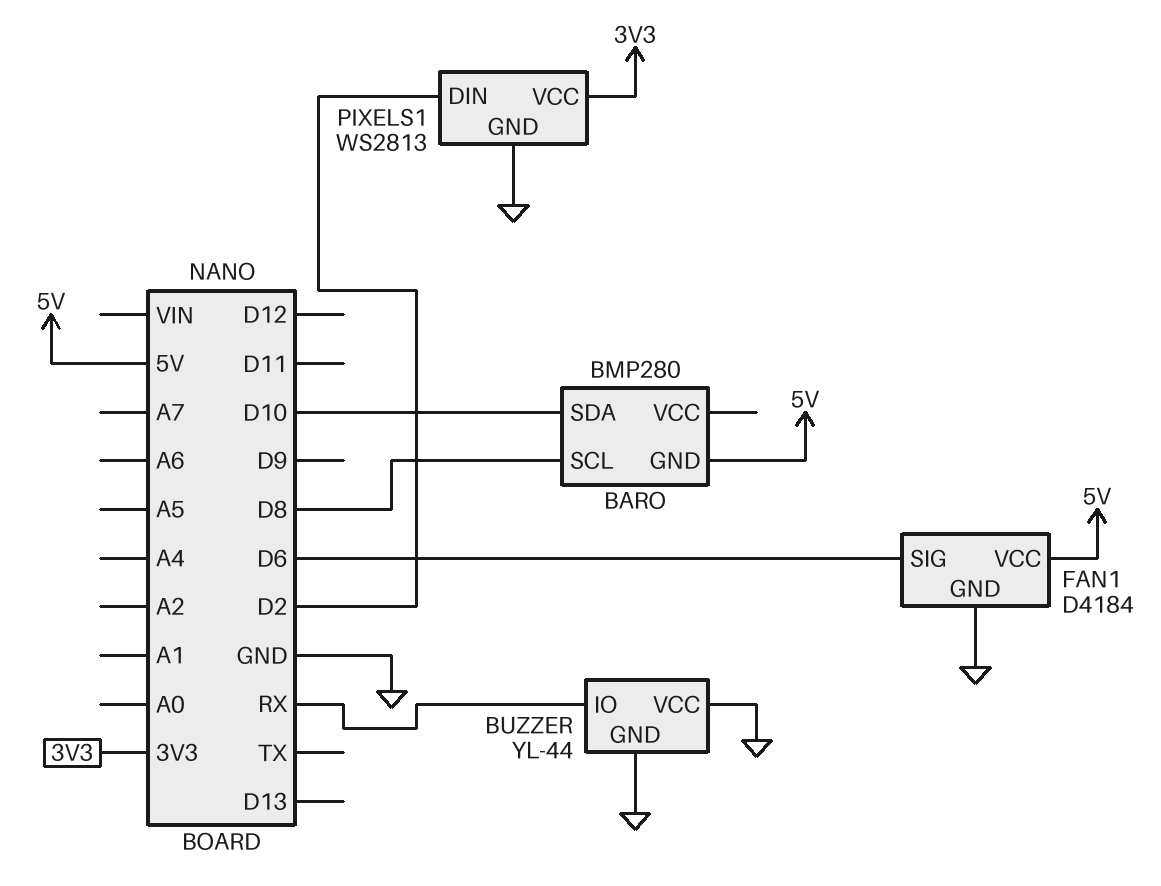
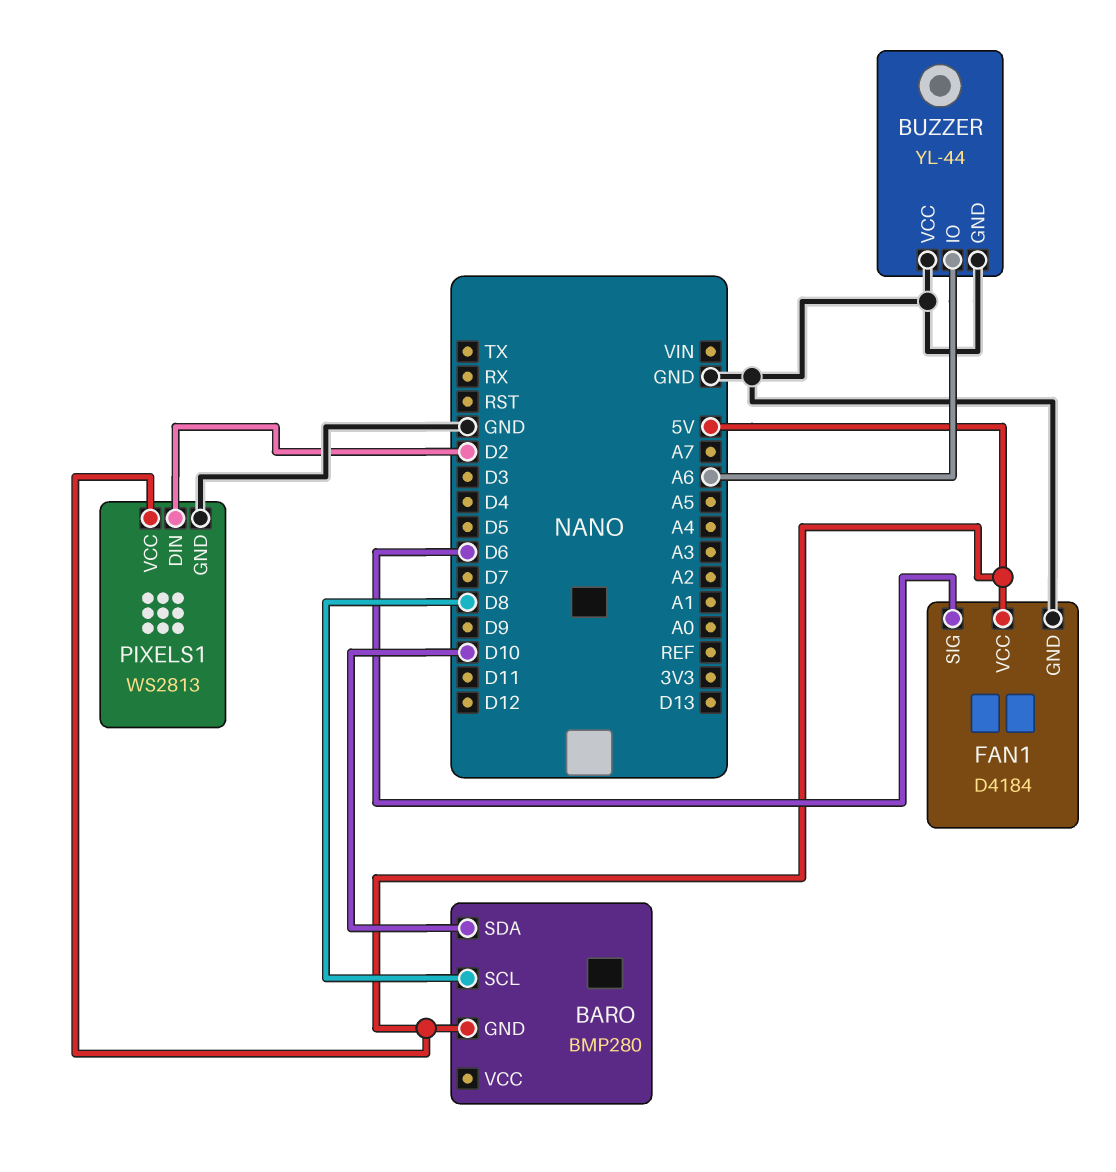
BUZZER pin IO: RX -> A6
PIXELS1 pin VCC: 3V3 -> 5V

